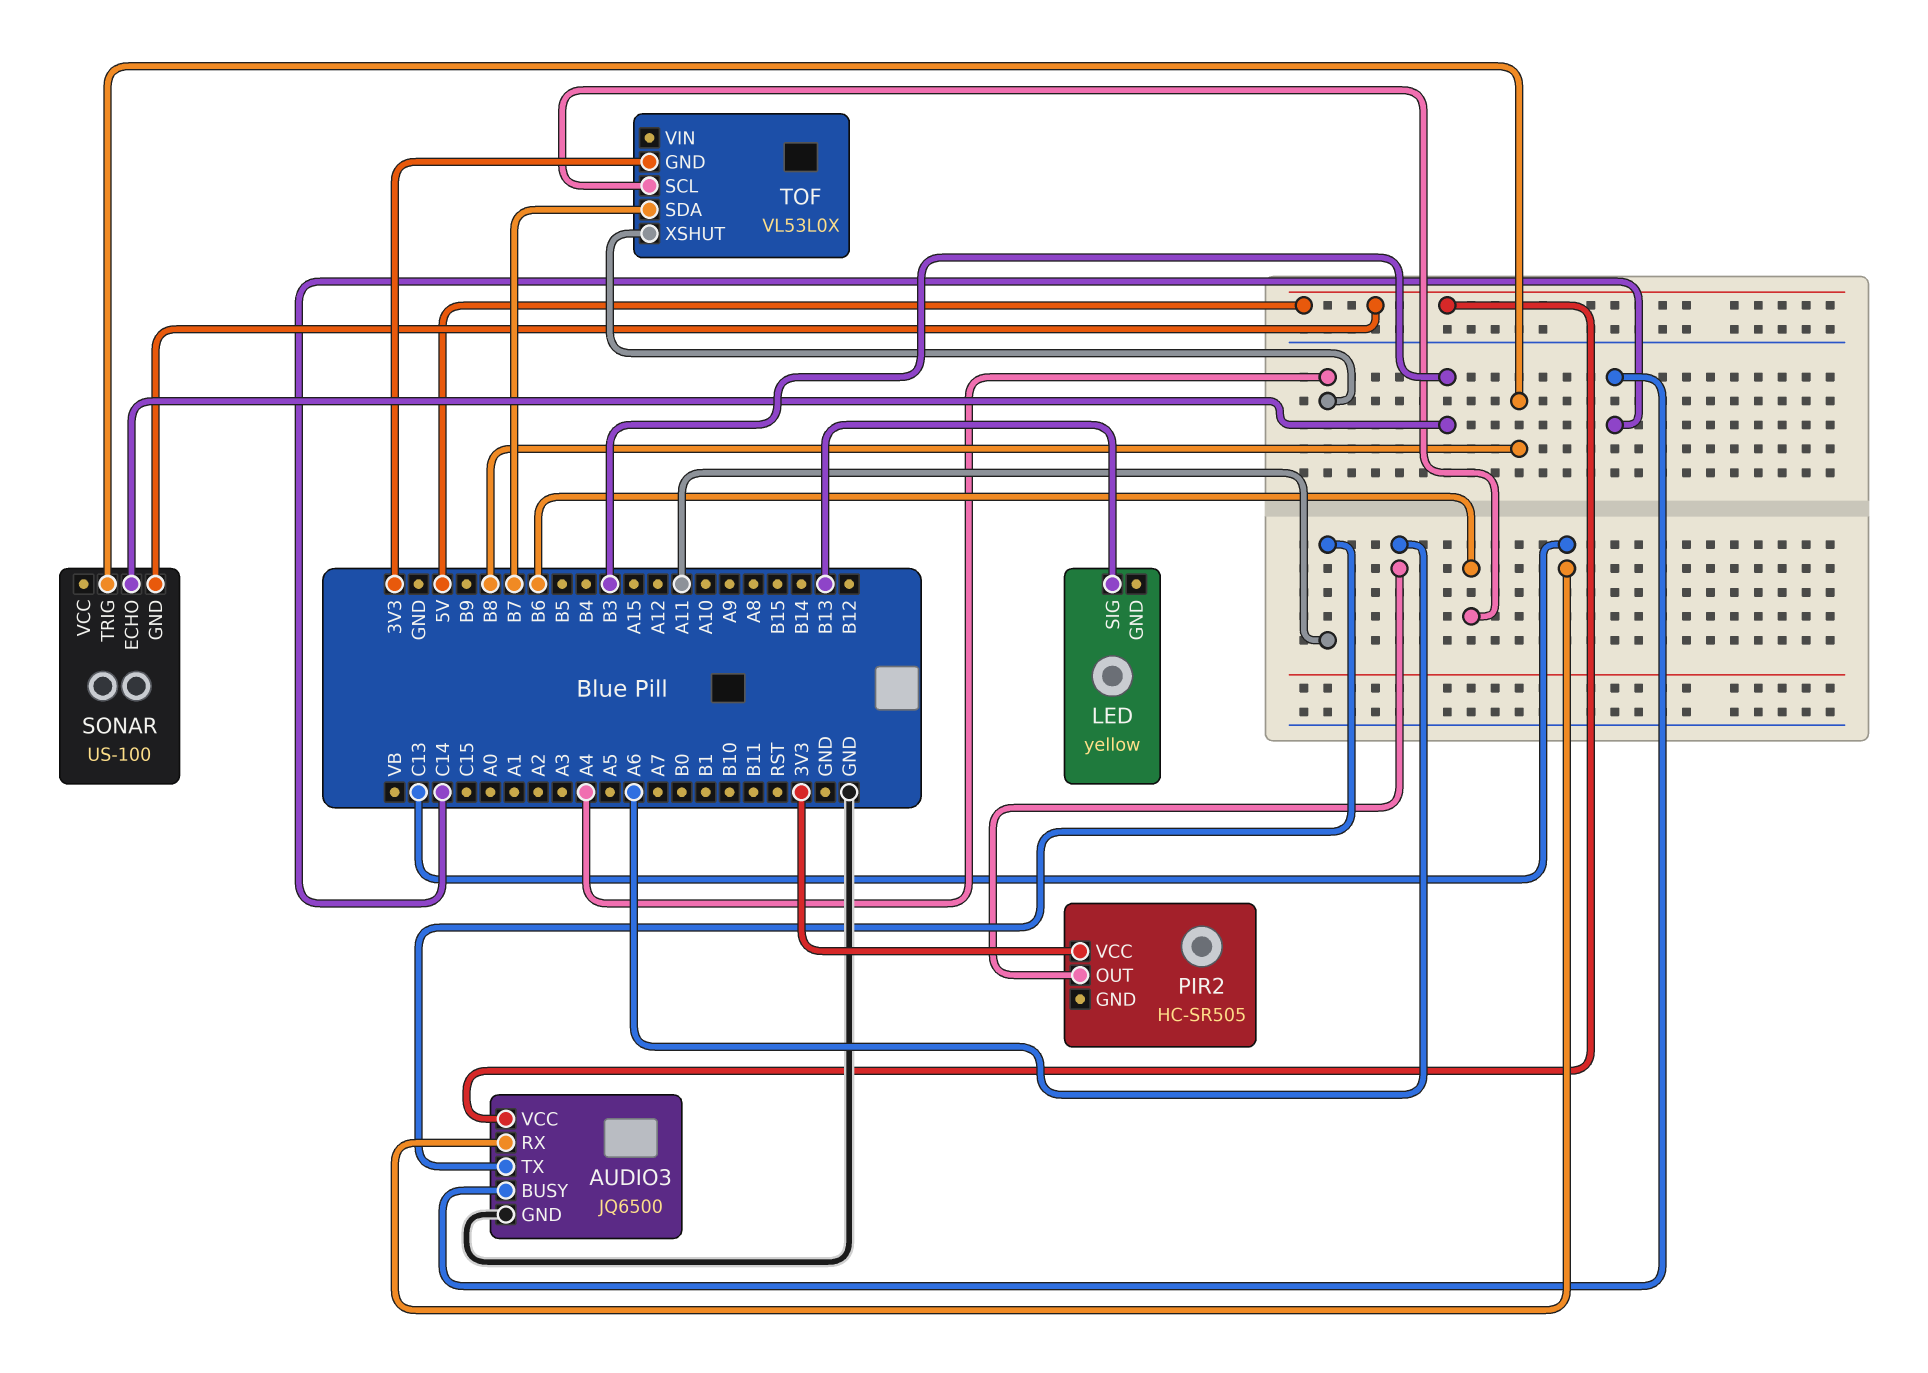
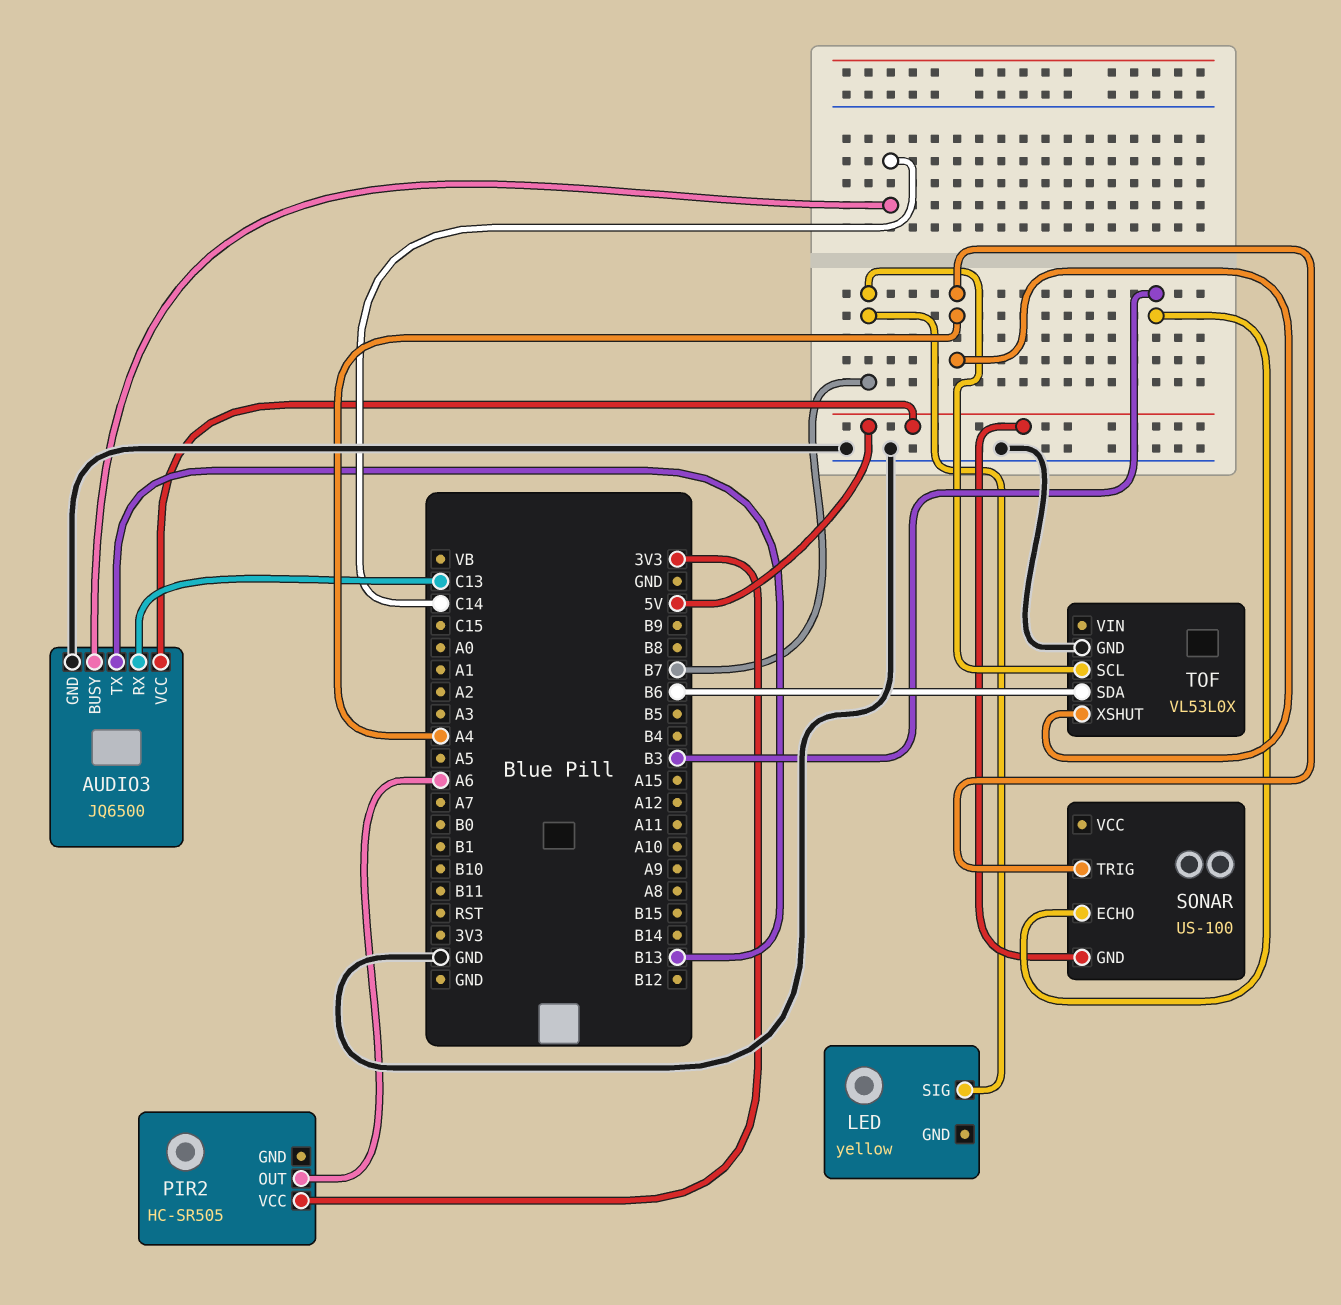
AUDIO3 pin TX: A11 -> B13
LED pin SIG: B13 -> B7
SONAR pin TRIG: B8 -> A4
TOF pin GND: 3V3 -> GND
TOF pin SCL: B6 -> B7
TOF pin SDA: B7 -> B6

